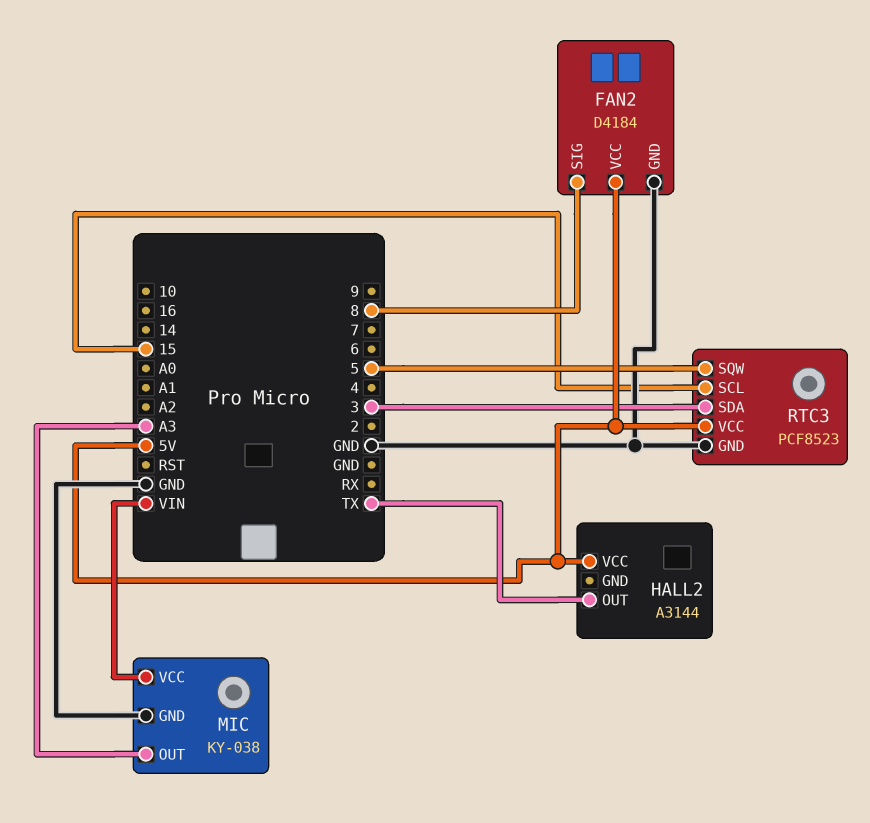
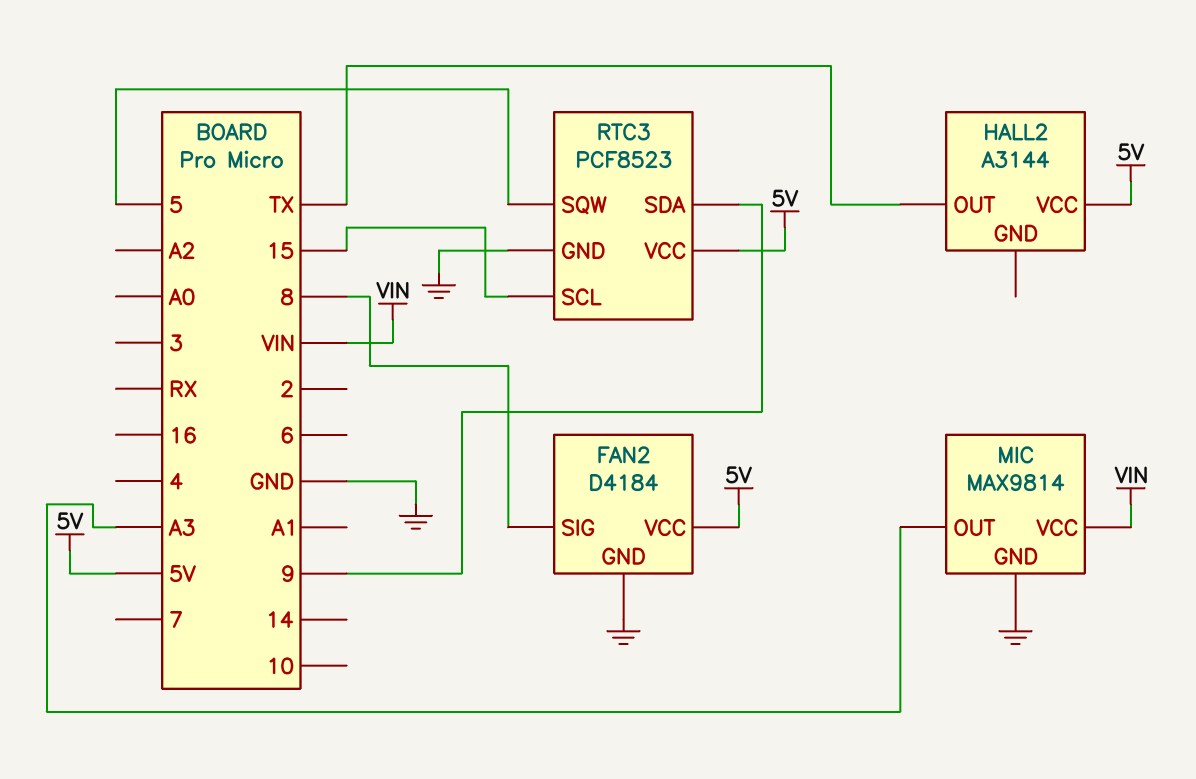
MIC: KY-038 -> MAX9814
RTC3 pin SDA: 3 -> 9

